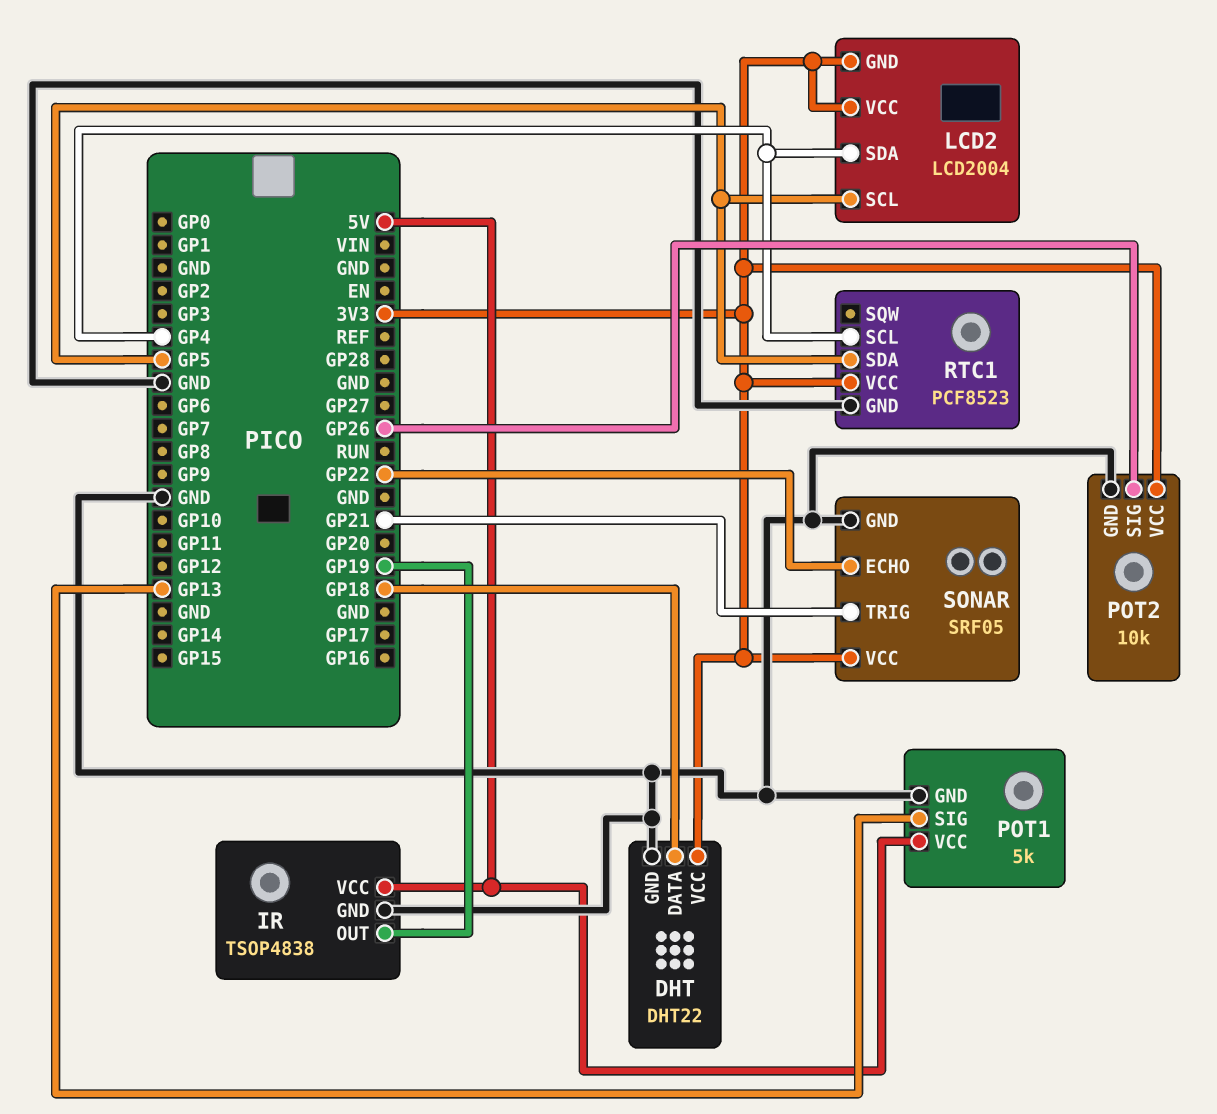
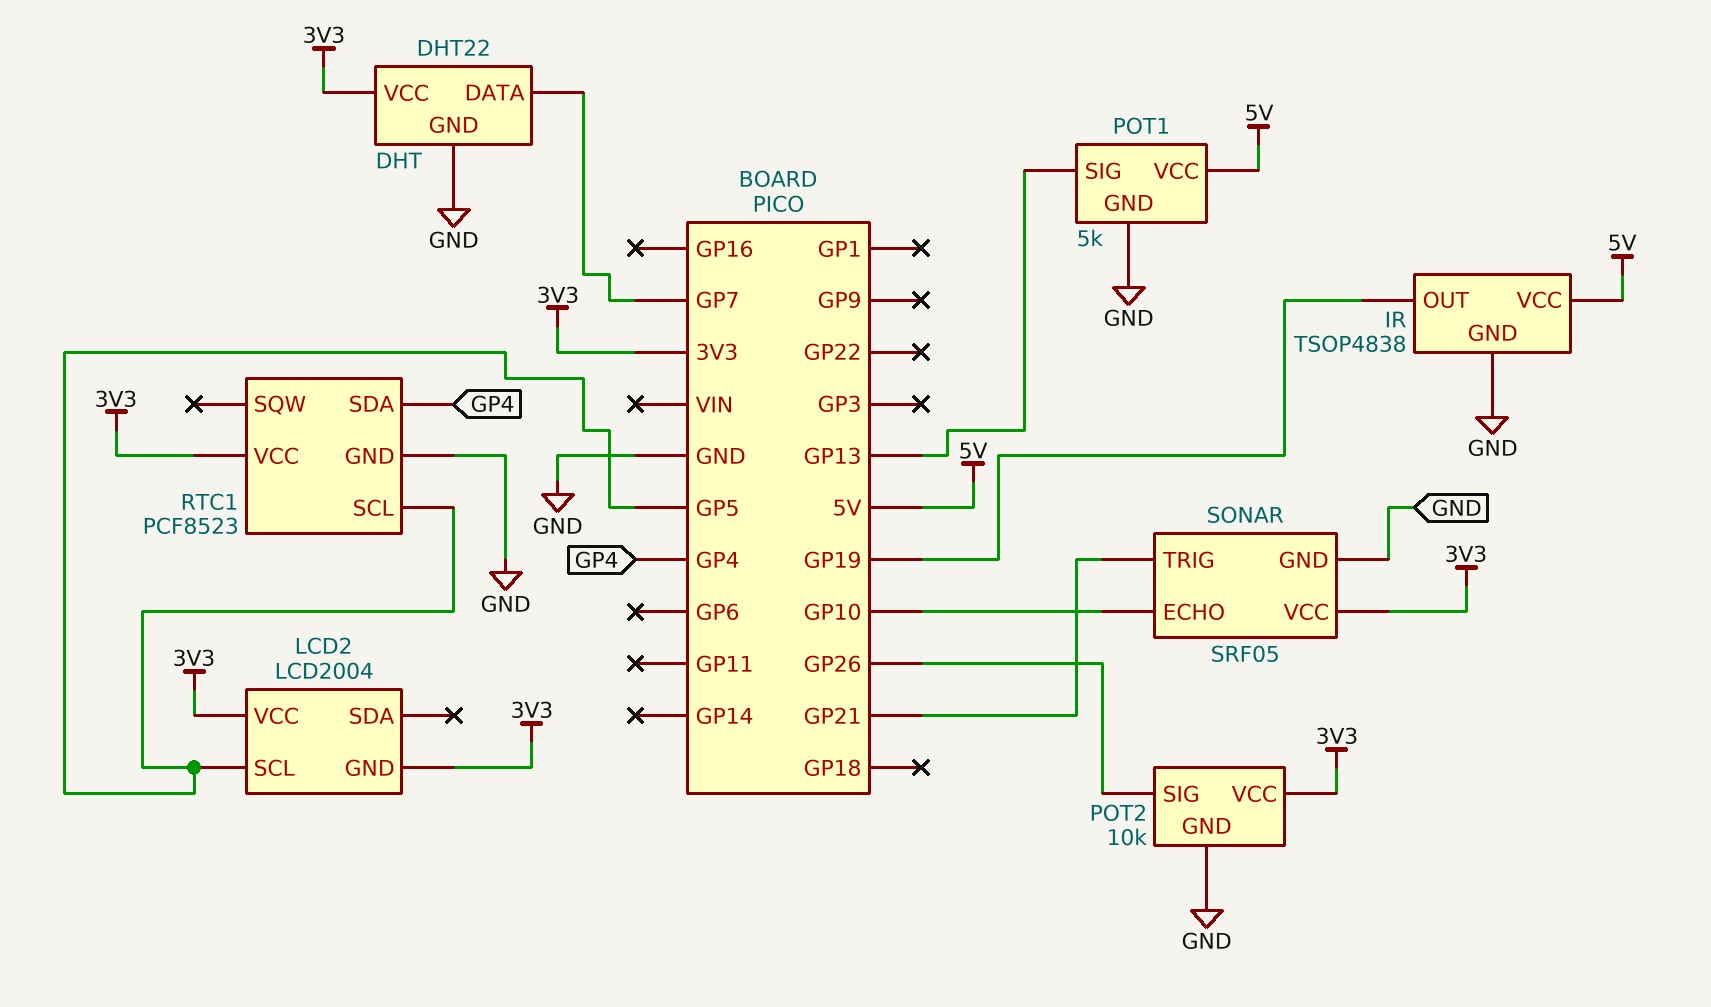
DHT pin DATA: GP18 -> GP7
LCD2 pin SDA: GP4 -> none
RTC1 pin SCL: GP4 -> GP5
RTC1 pin SDA: GP5 -> GP4
SONAR pin ECHO: GP22 -> GP10

